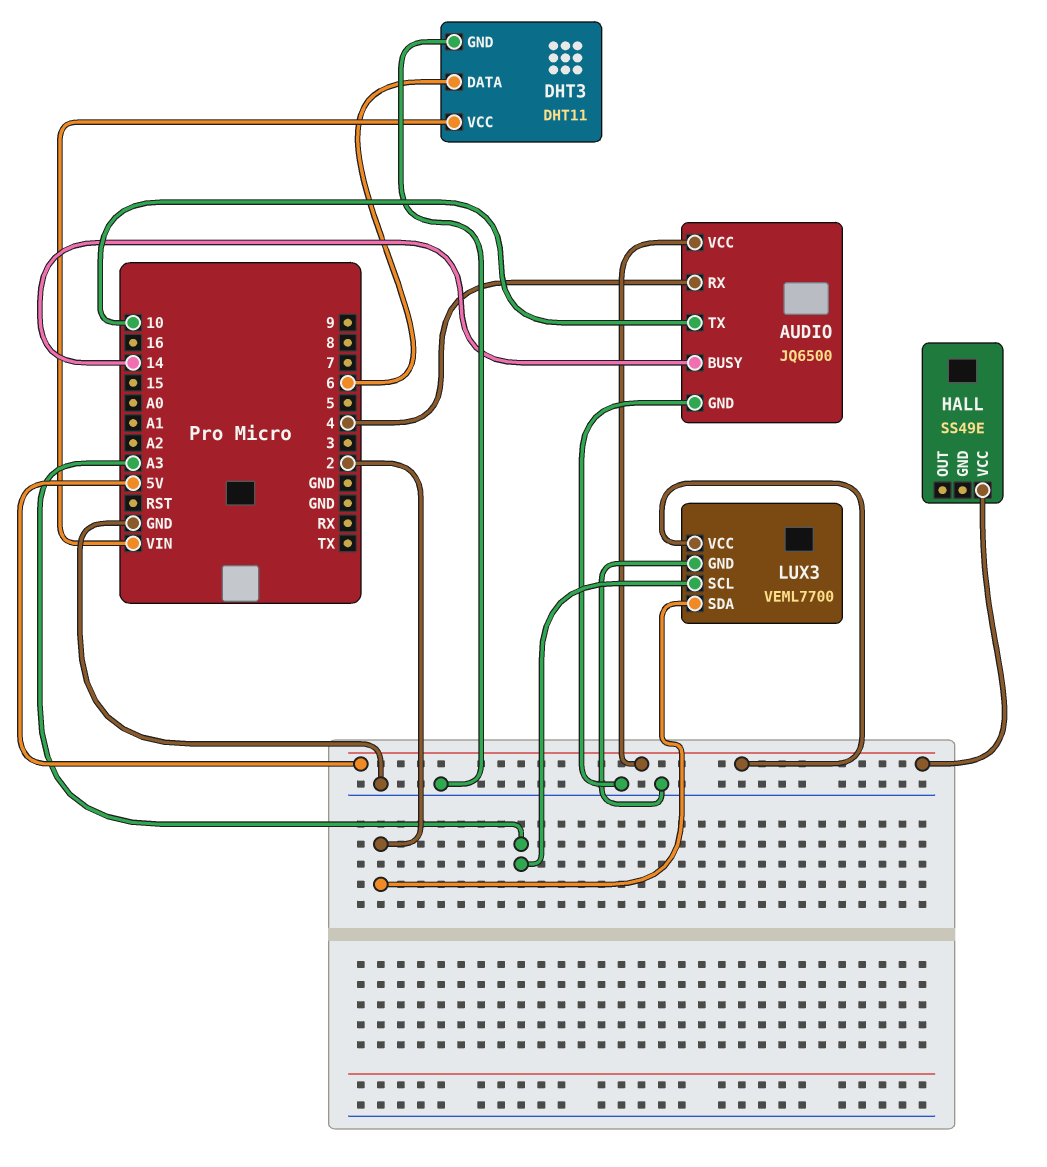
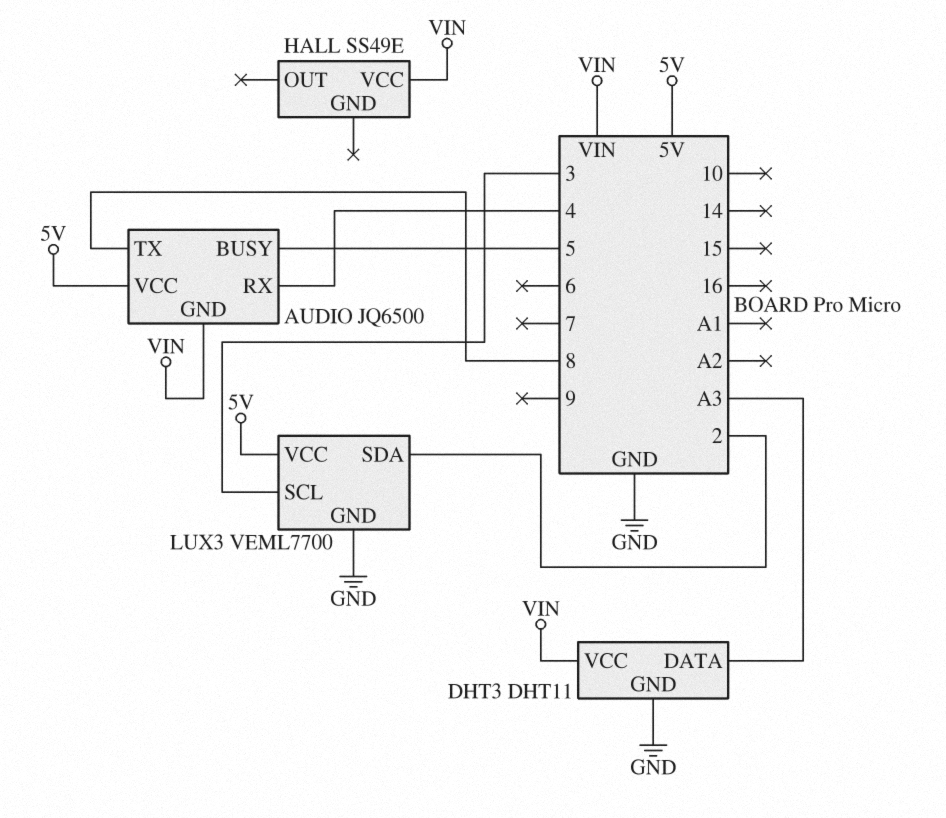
AUDIO pin BUSY: 14 -> 5
AUDIO pin GND: GND -> VIN
AUDIO pin TX: 10 -> 8
DHT3 pin DATA: 6 -> A3
HALL pin VCC: 5V -> VIN
LUX3 pin SCL: A3 -> 3

